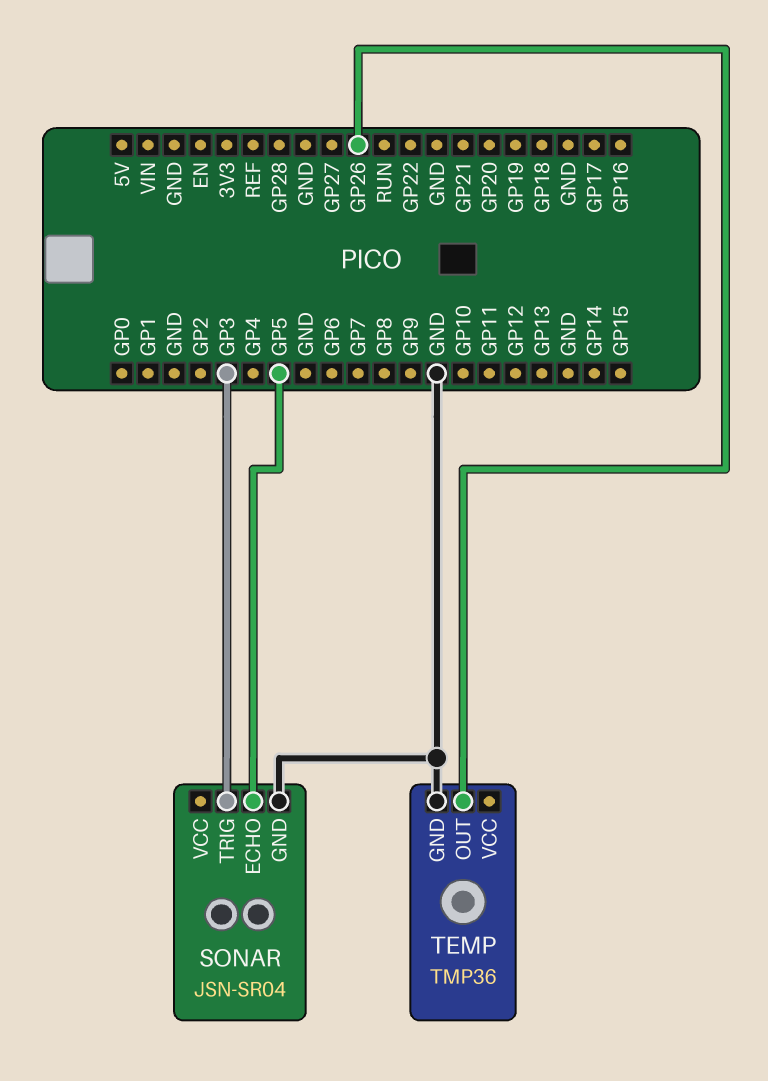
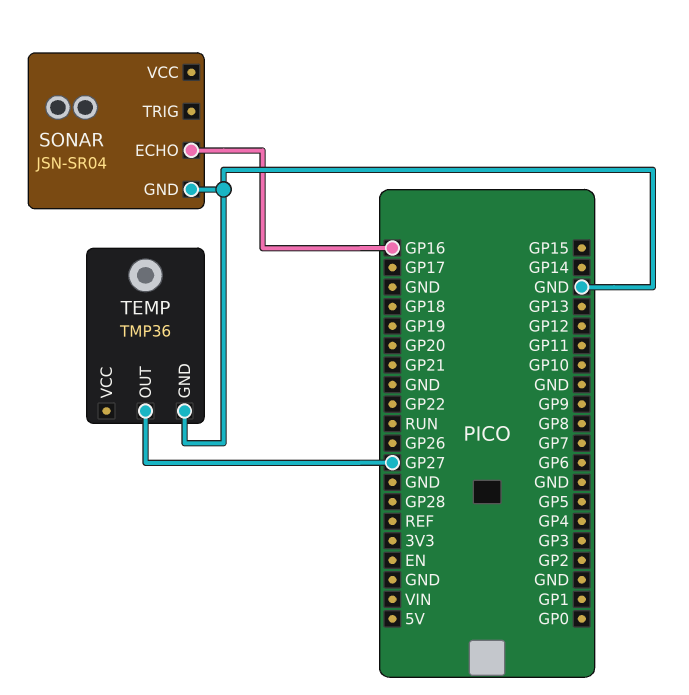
SONAR pin ECHO: GP5 -> GP16
SONAR pin TRIG: GP3 -> none
TEMP pin OUT: GP26 -> GP27

